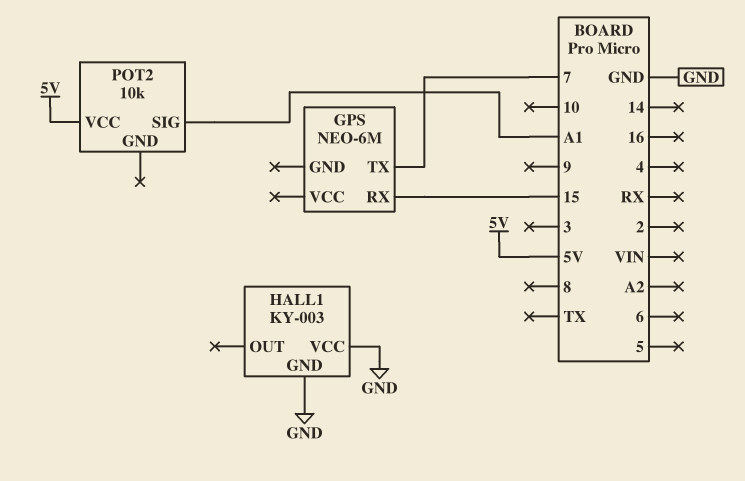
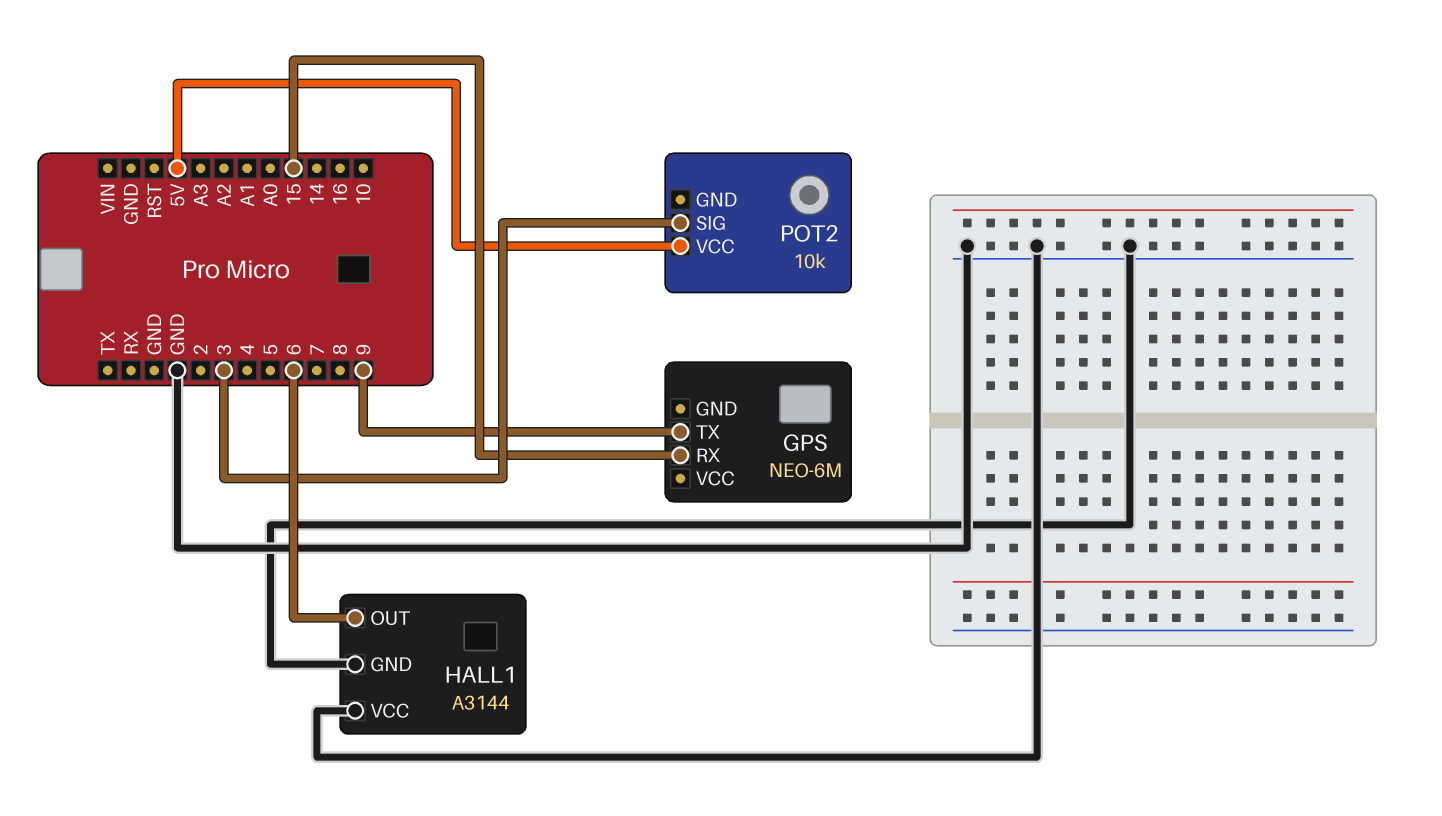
GPS pin TX: 7 -> 9
HALL1: KY-003 -> A3144
HALL1 pin OUT: none -> 6
POT2 pin SIG: A1 -> 3

